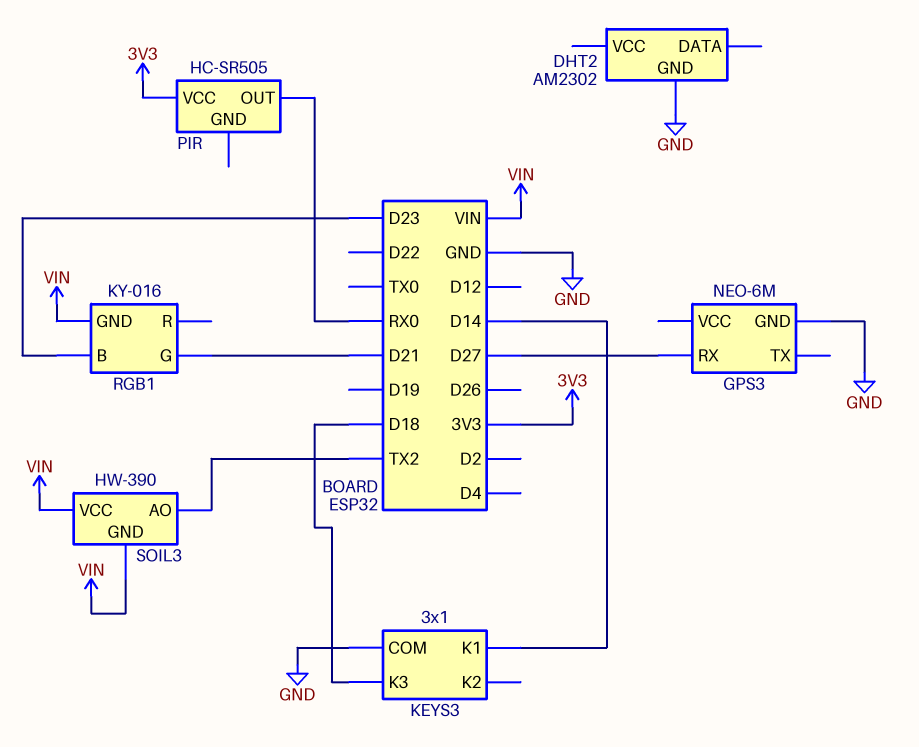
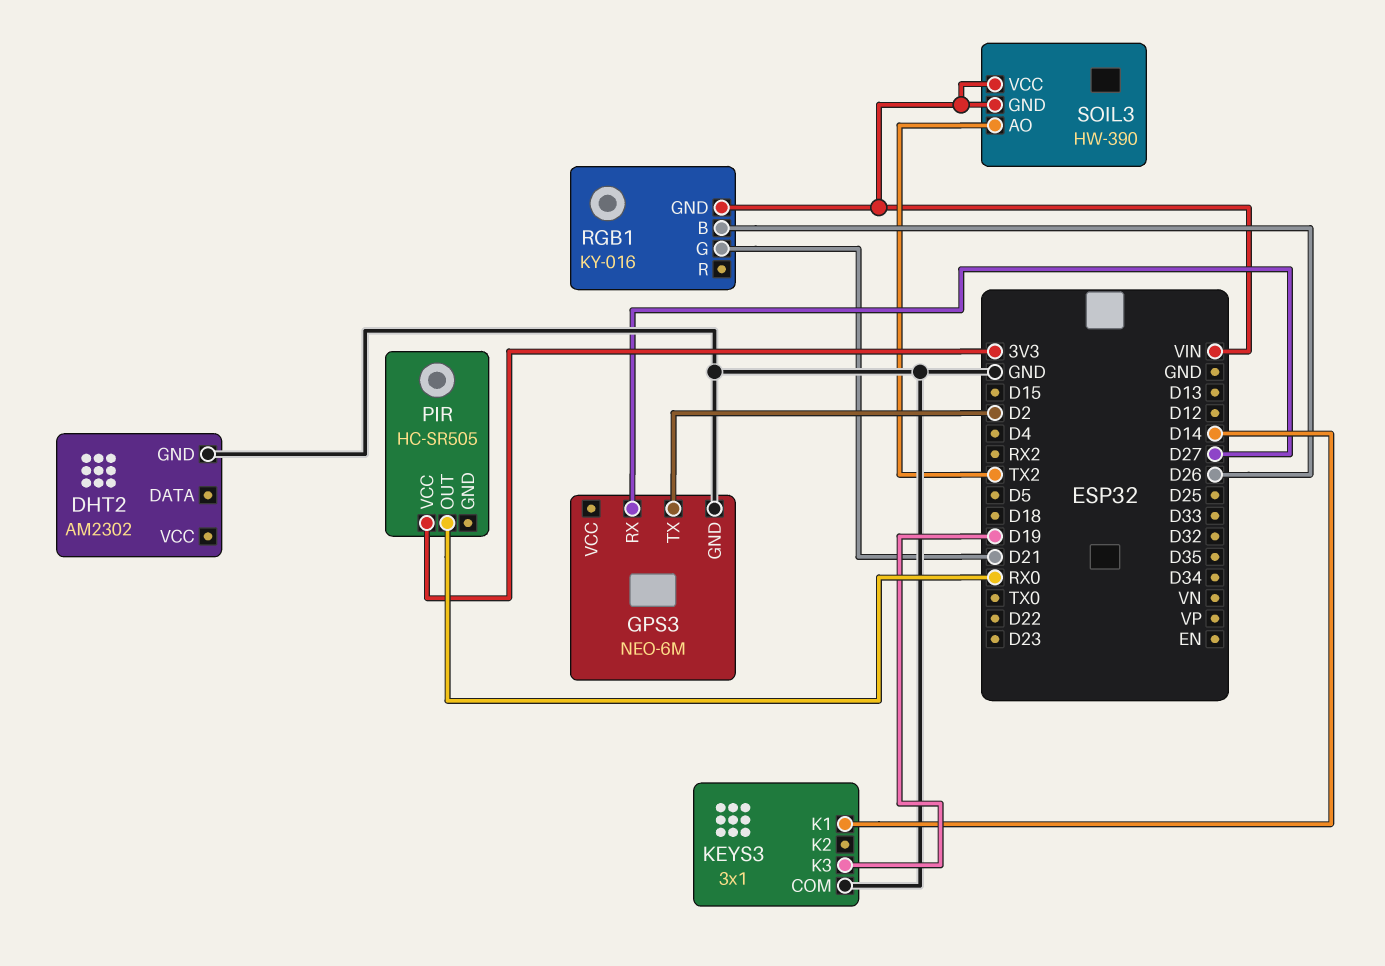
GPS3 pin TX: none -> D2
KEYS3 pin K3: D18 -> D19
RGB1 pin B: D23 -> D26

